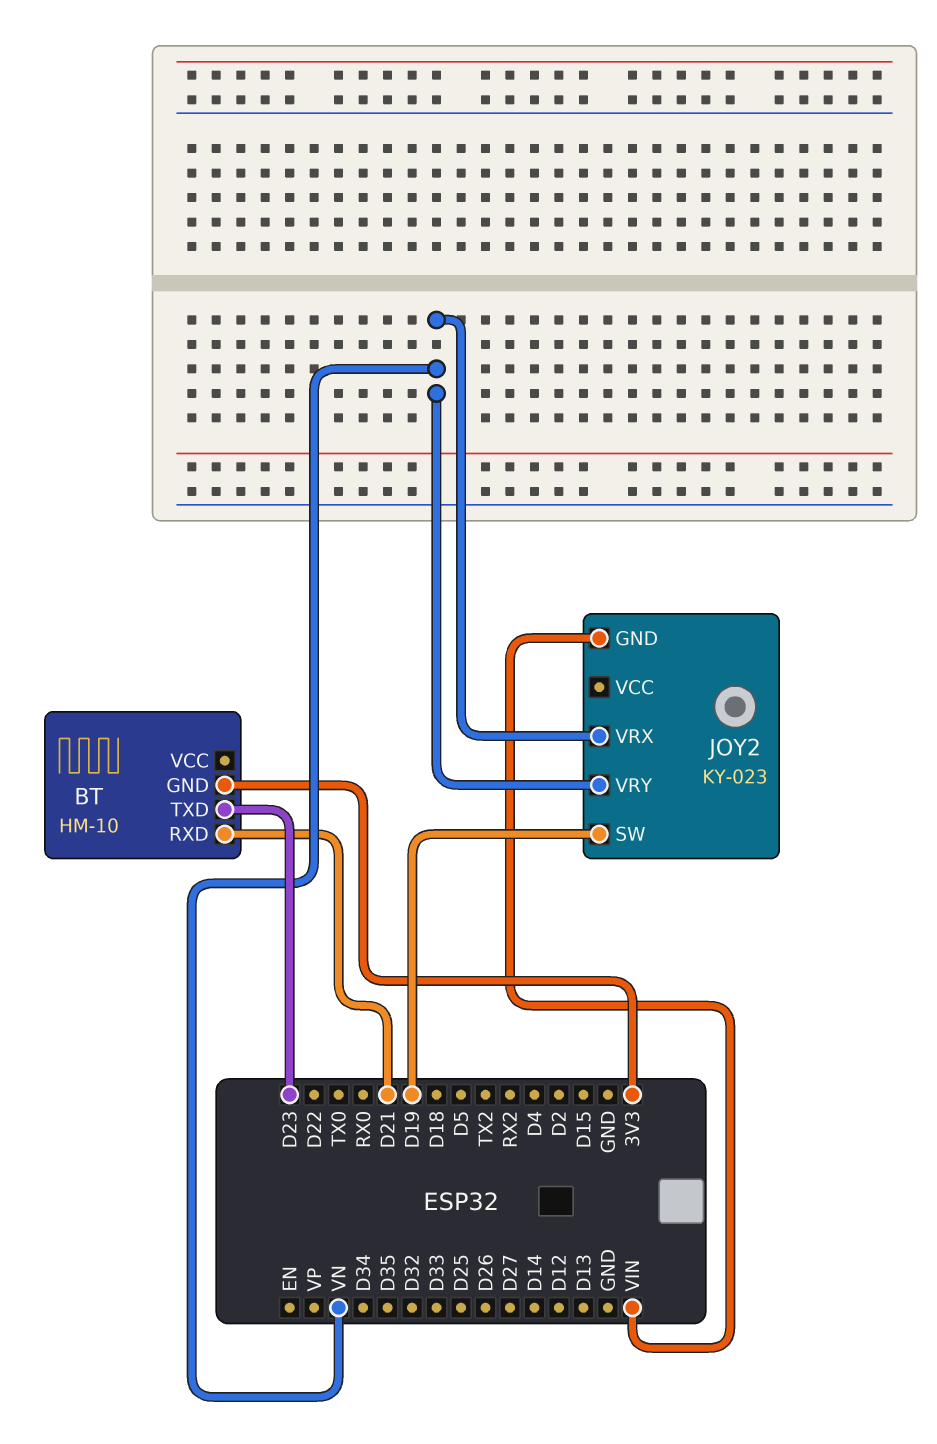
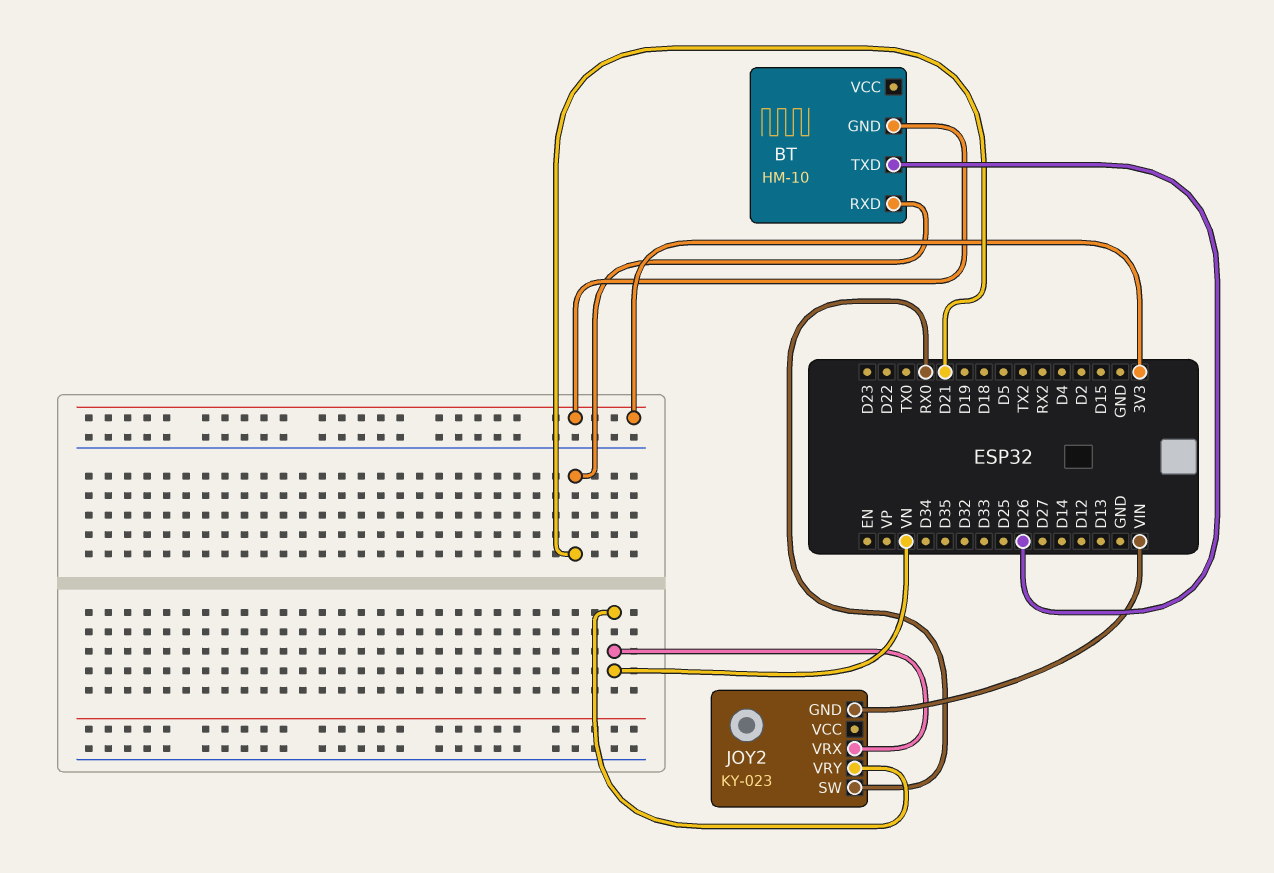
BT pin TXD: D23 -> D26
JOY2 pin SW: D19 -> RX0

